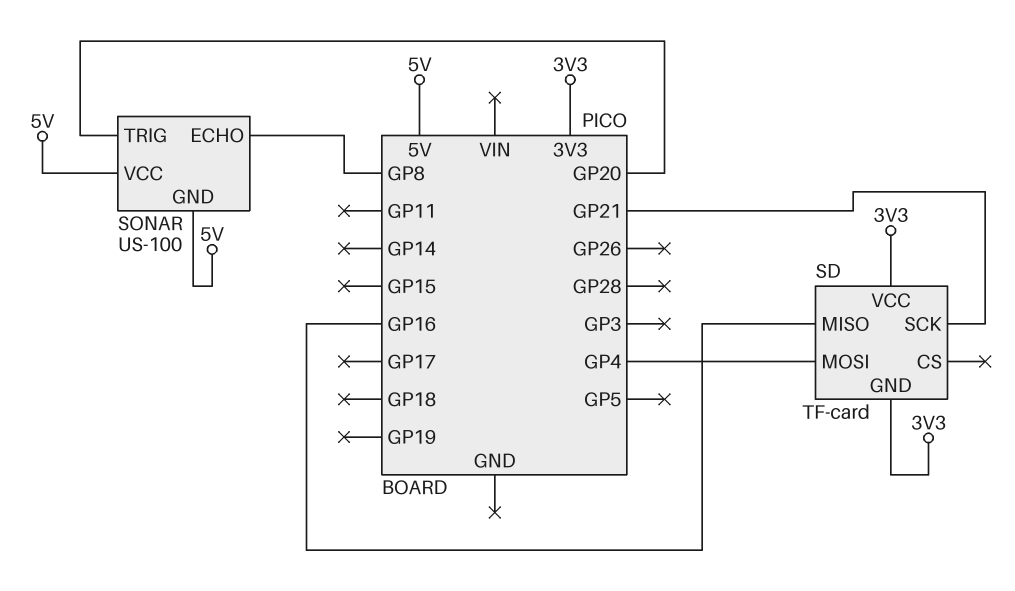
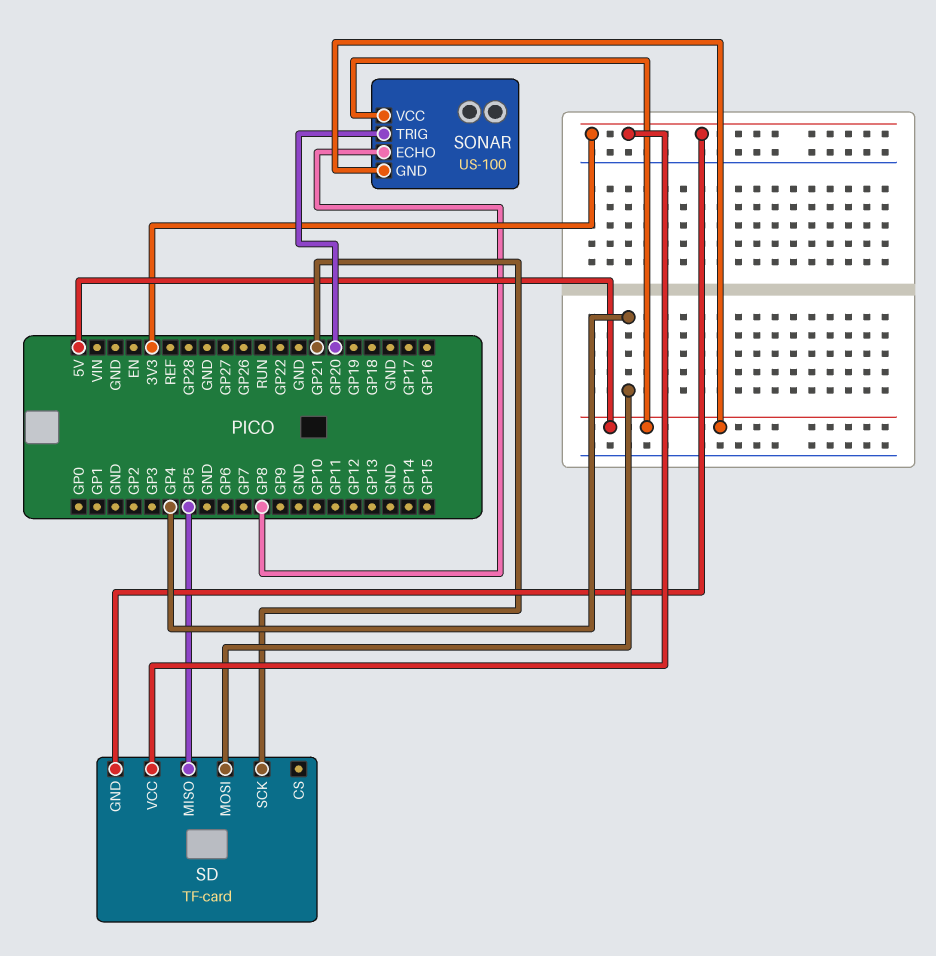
SD pin MISO: GP16 -> GP5

